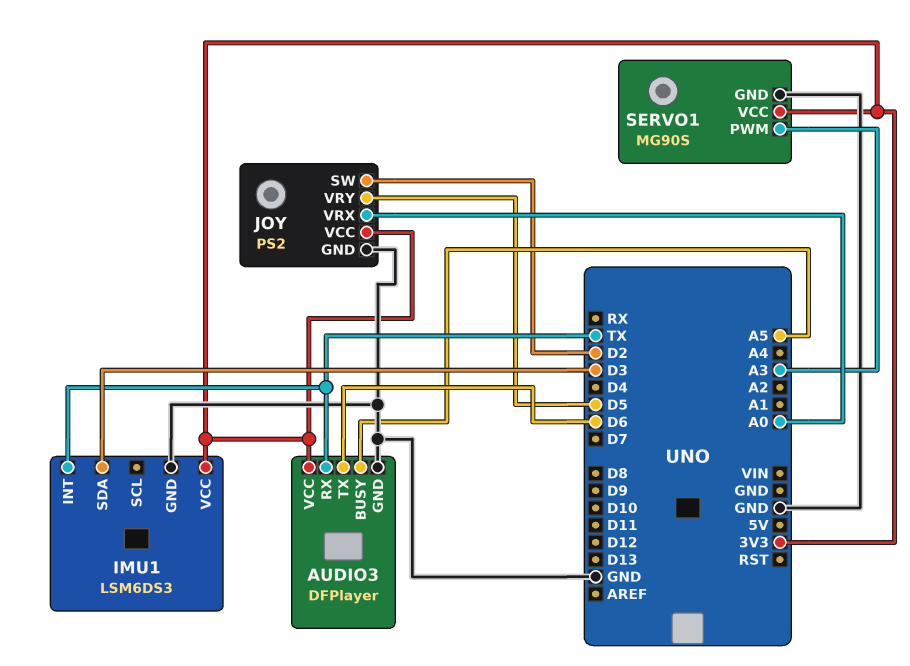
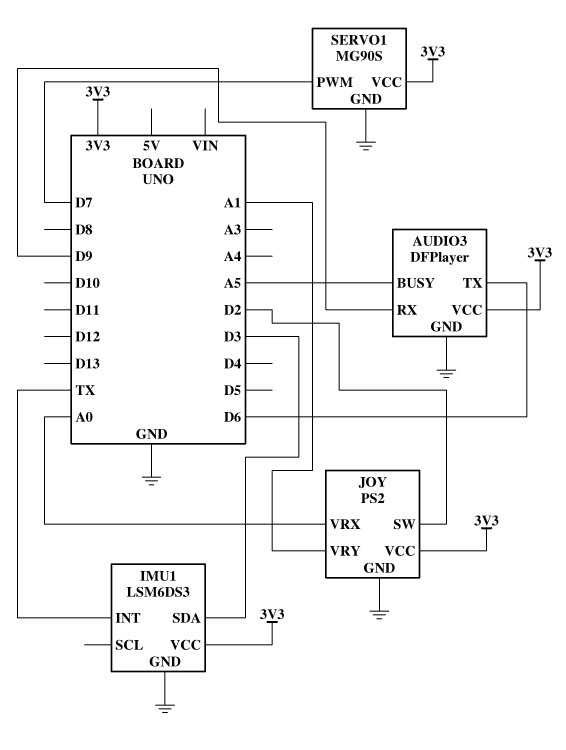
AUDIO3 pin RX: TX -> D9
JOY pin VRY: D5 -> A1
SERVO1 pin PWM: A3 -> D7

